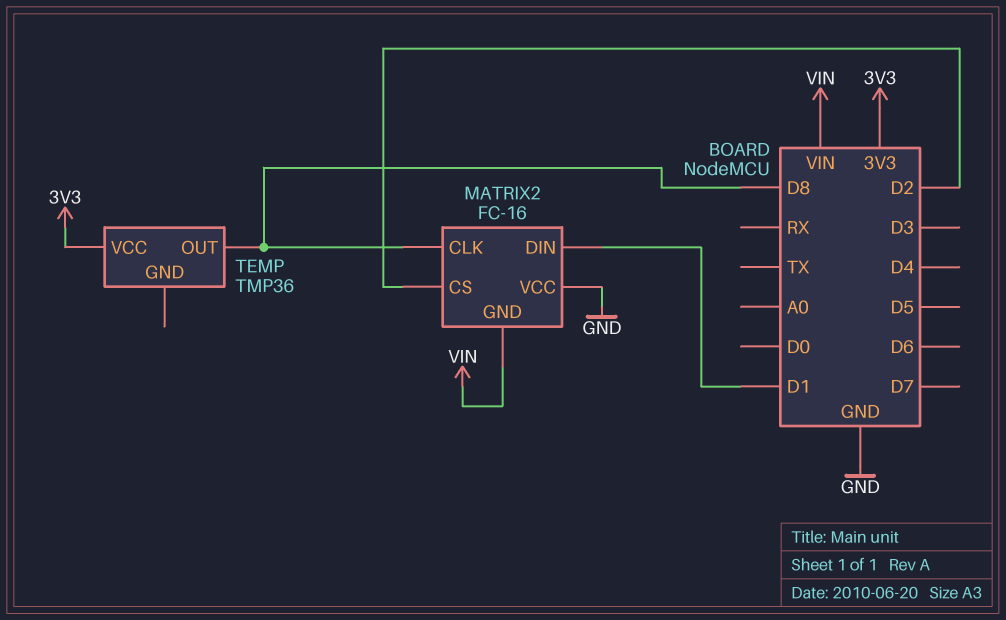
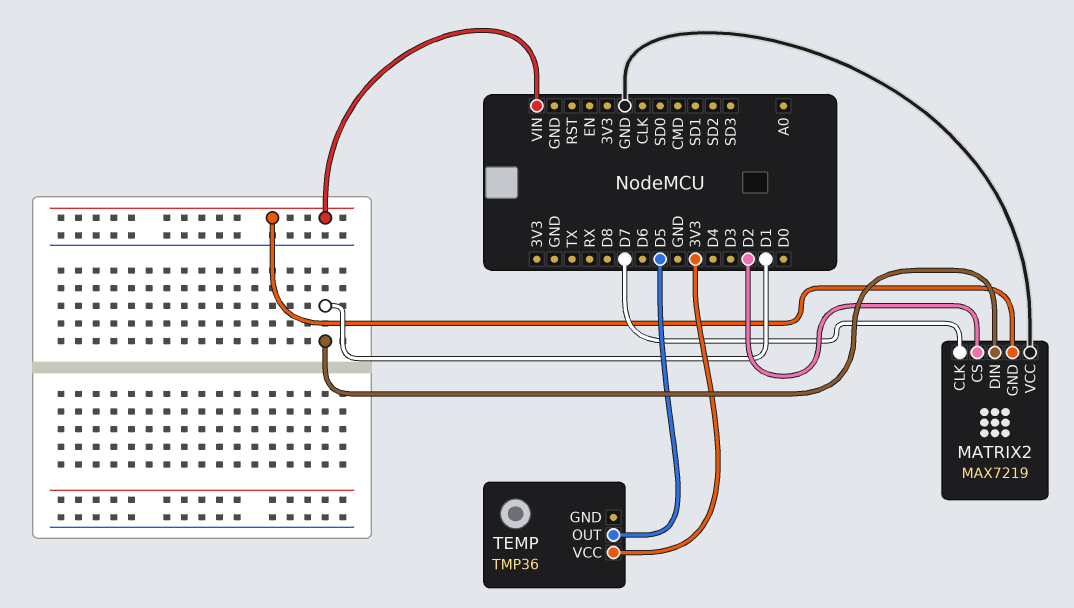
MATRIX2: FC-16 -> MAX7219
MATRIX2 pin CLK: D8 -> D7
TEMP pin OUT: D8 -> D5

